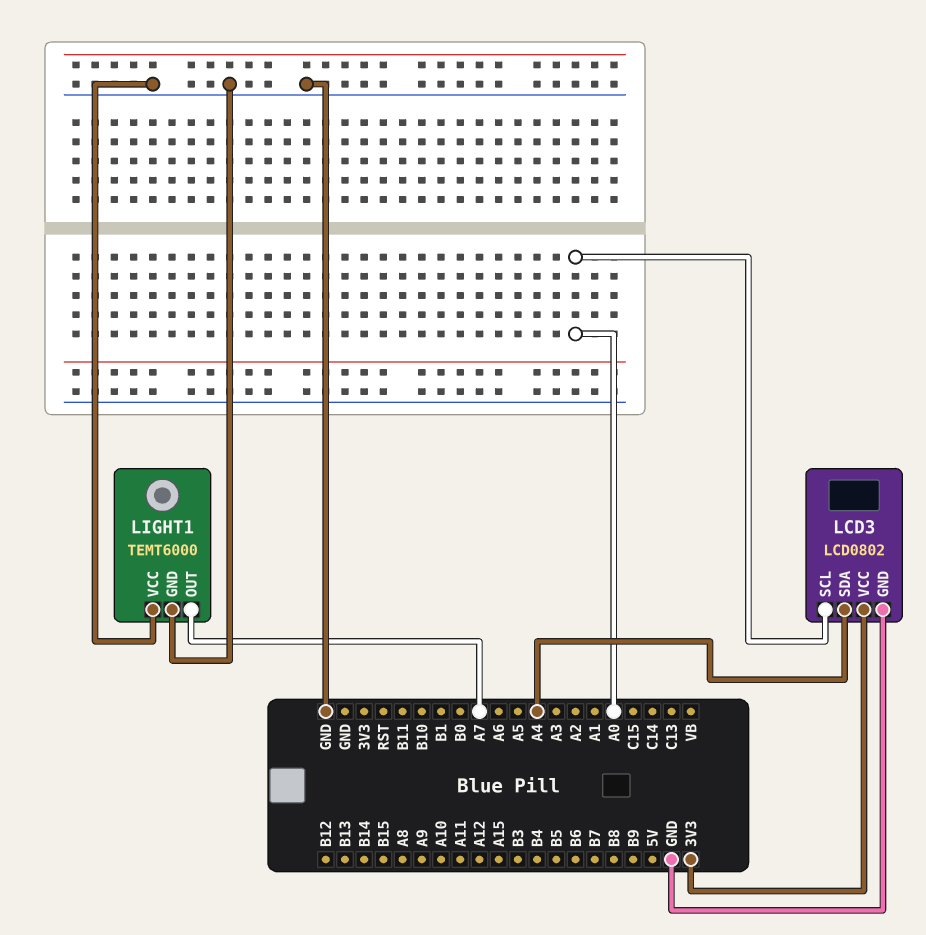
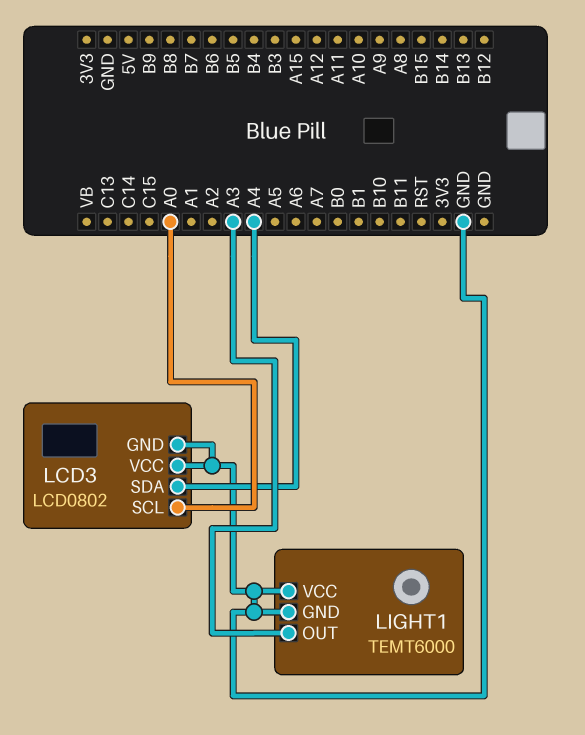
LCD3 pin VCC: 3V3 -> GND
LIGHT1 pin OUT: A7 -> A3

